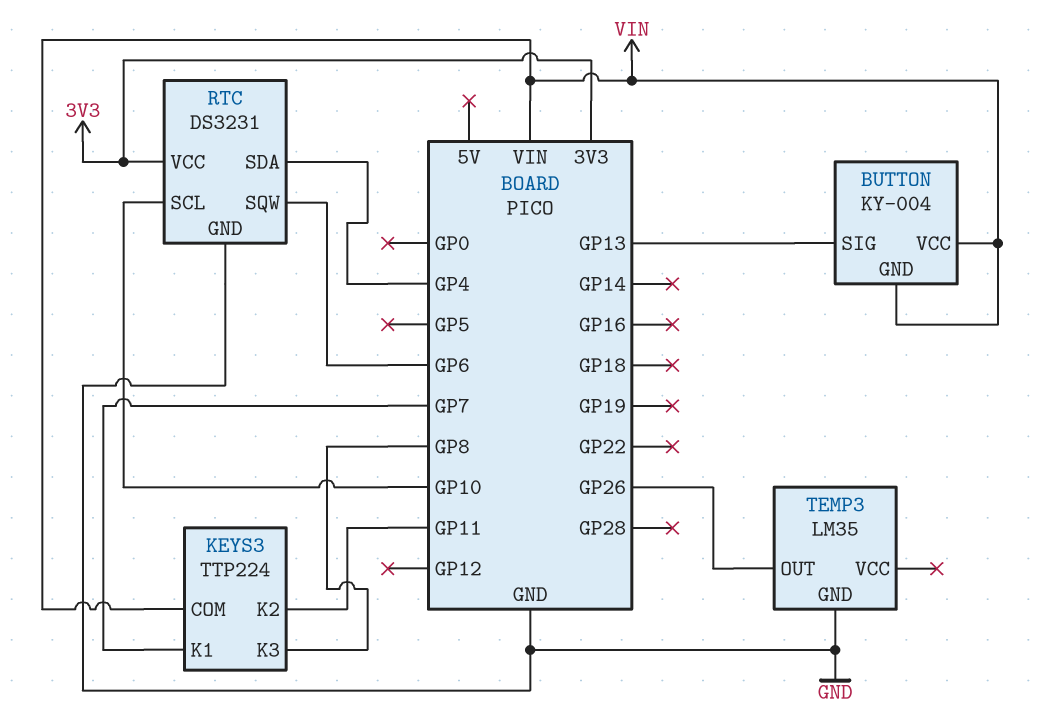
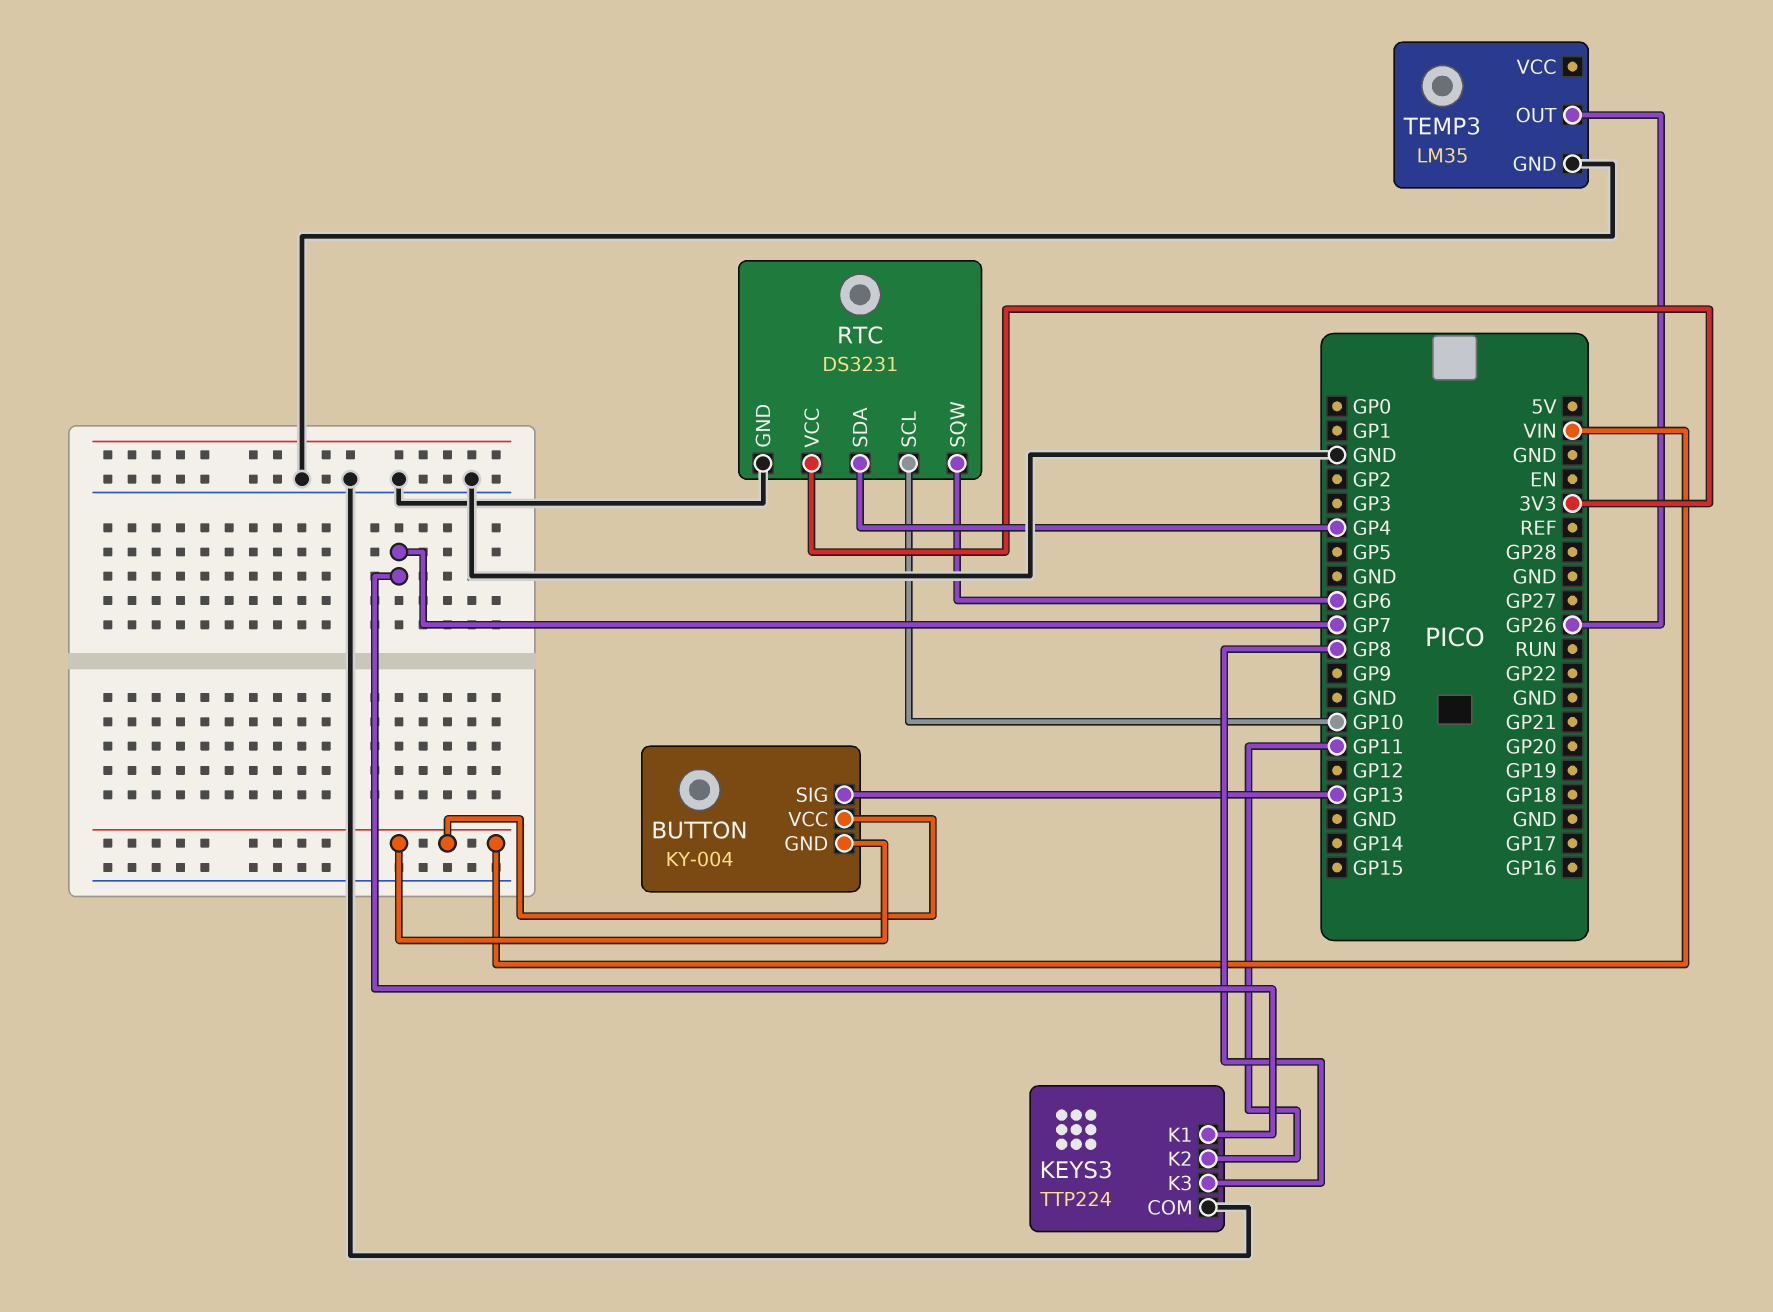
KEYS3 pin COM: VIN -> GND

